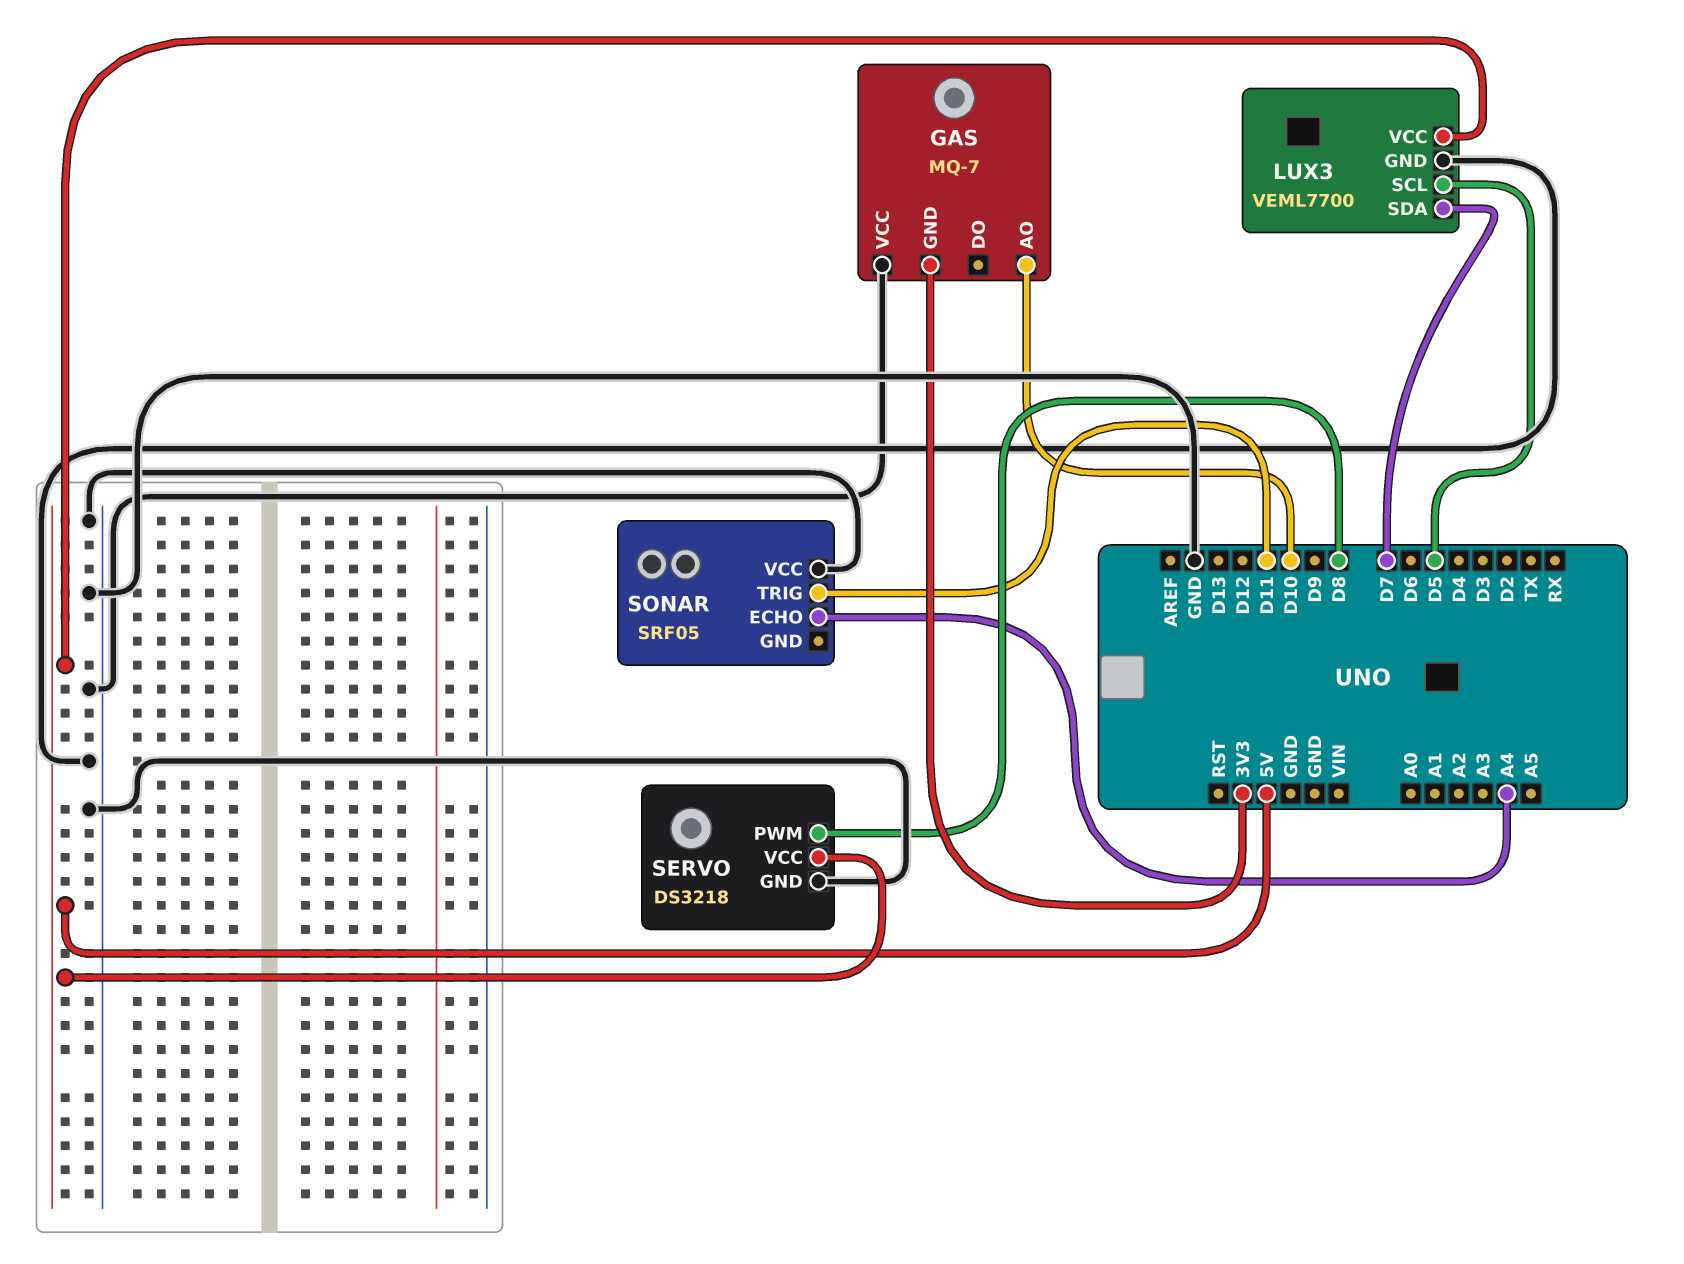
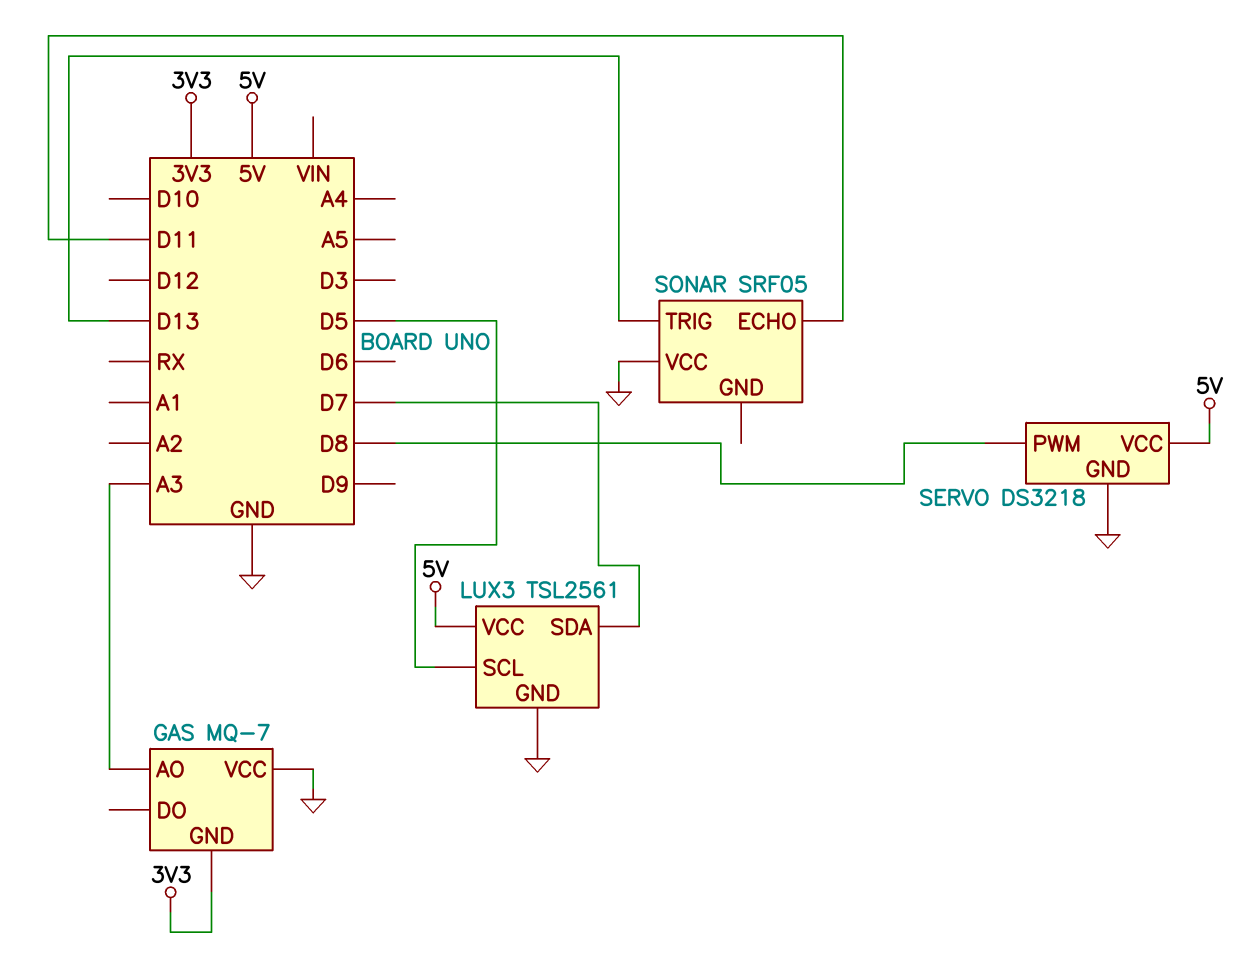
GAS pin AO: D10 -> A3
LUX3: VEML7700 -> TSL2561
SONAR pin ECHO: A4 -> D11
SONAR pin TRIG: D11 -> D13

